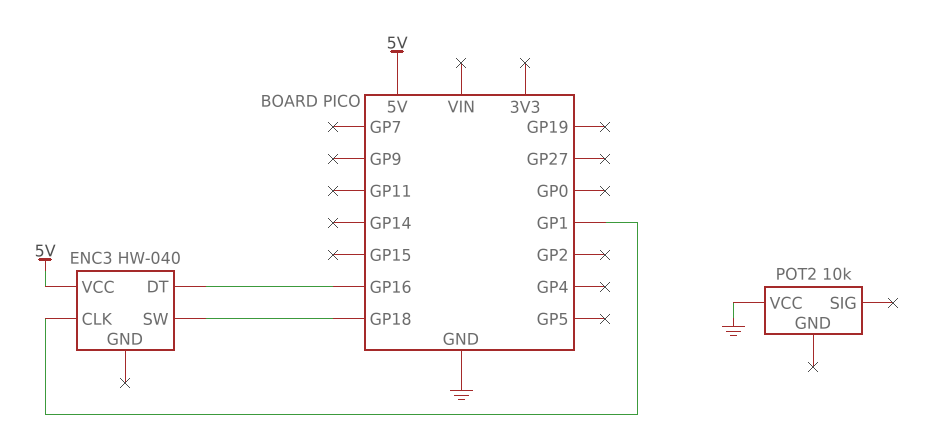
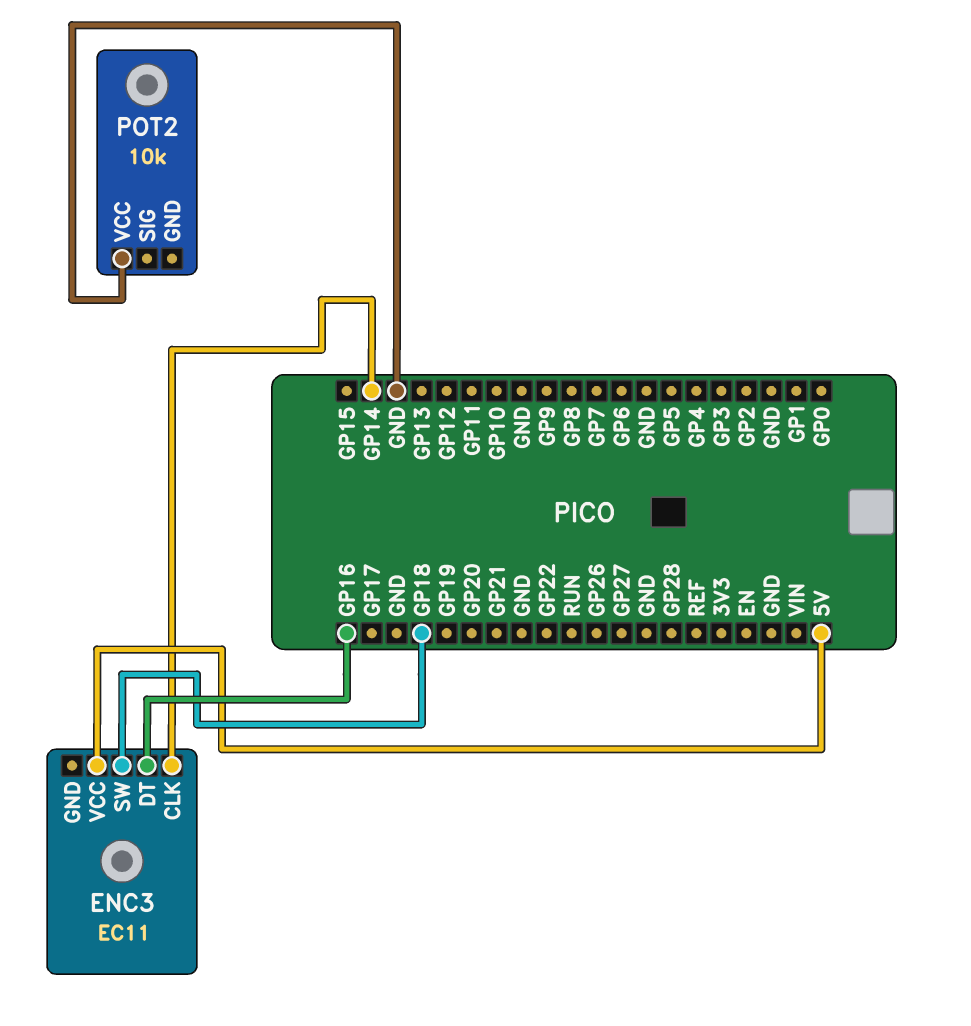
ENC3: HW-040 -> EC11
ENC3 pin CLK: GP1 -> GP14

